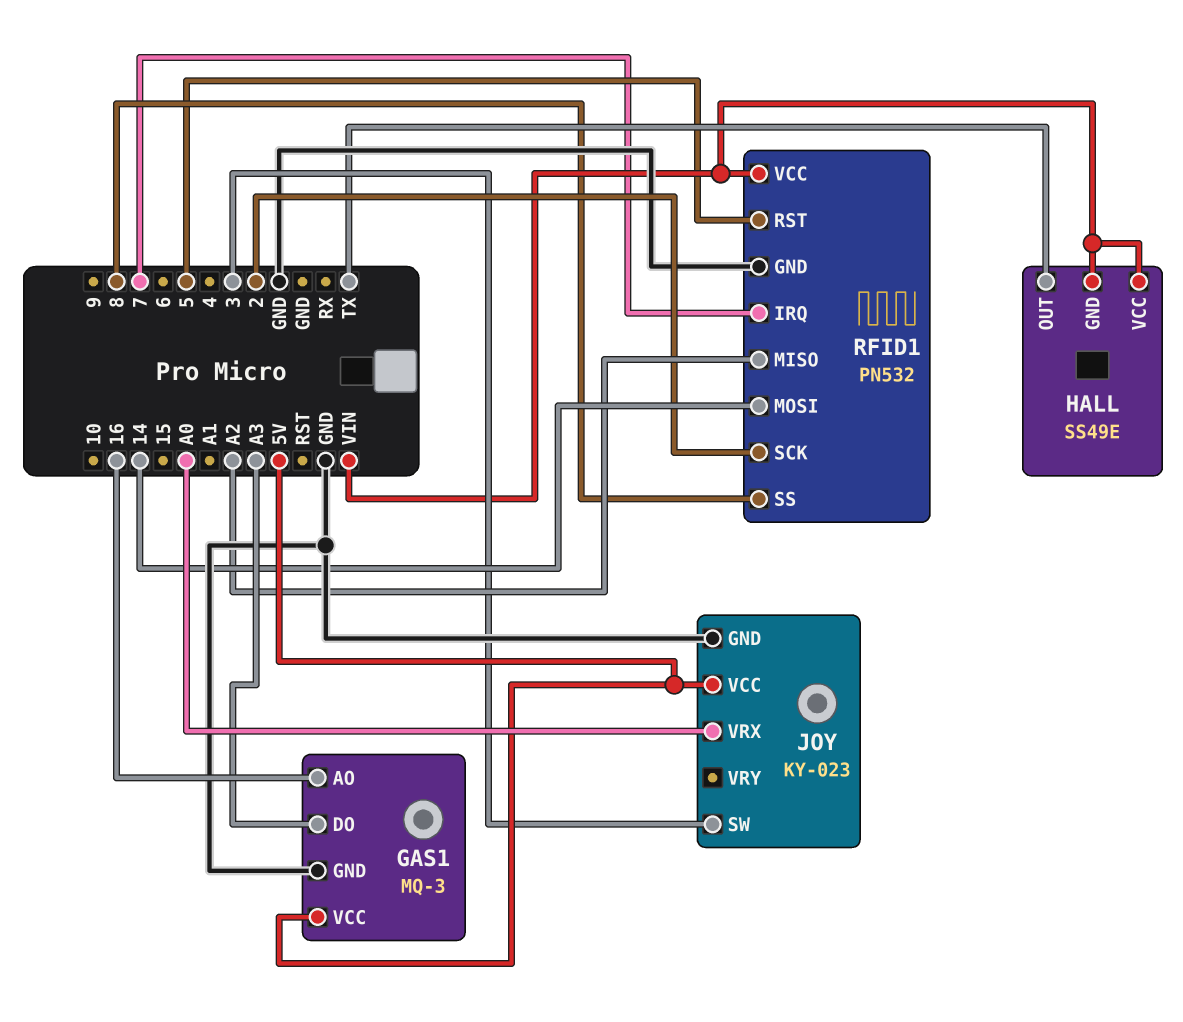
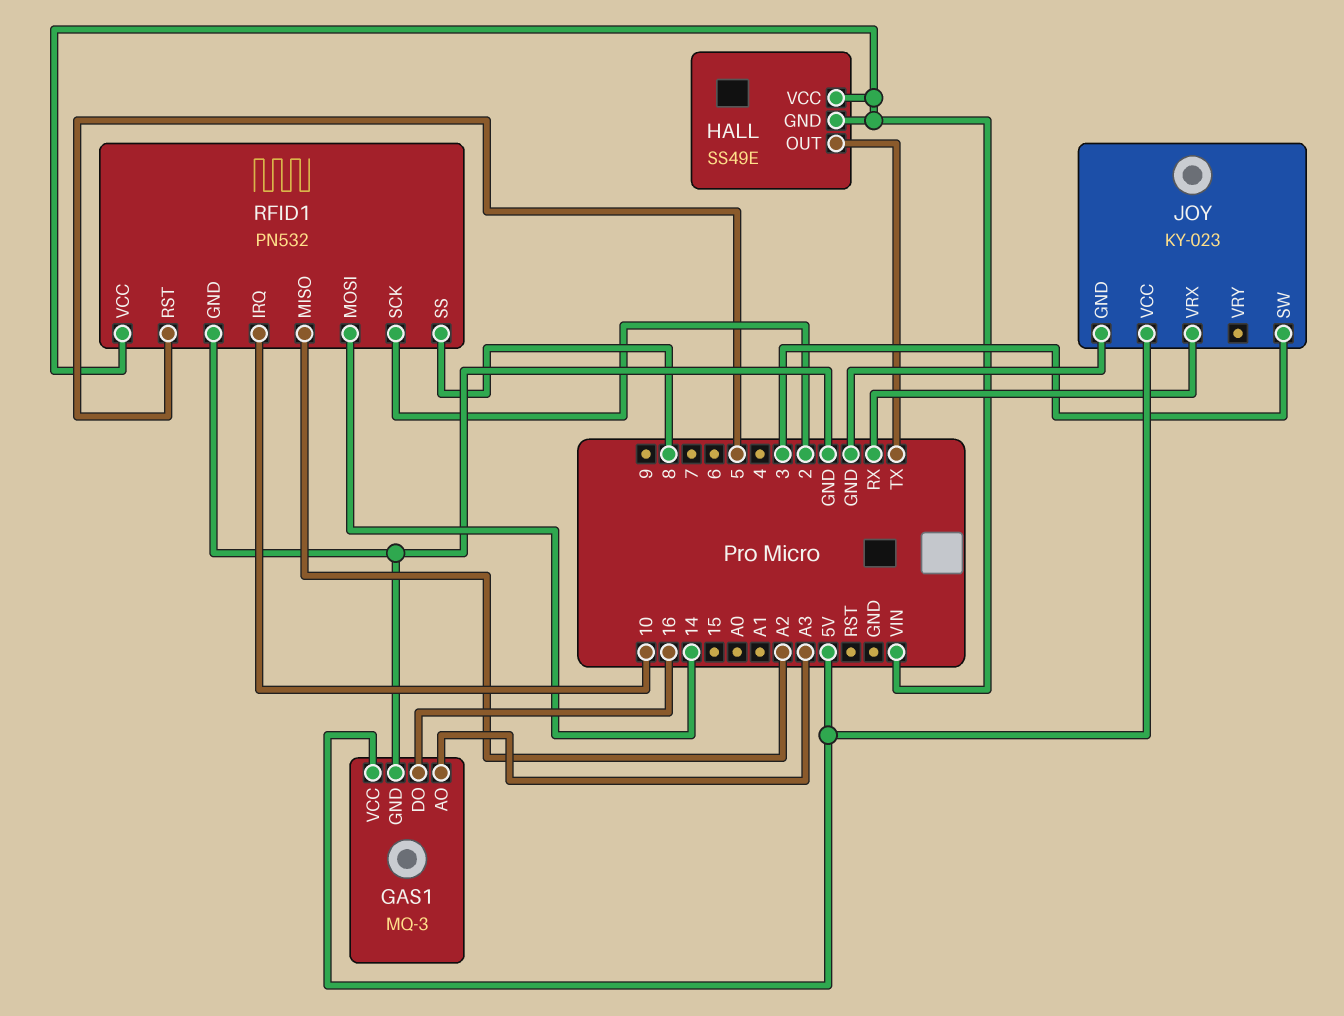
GAS1 pin AO: 16 -> A3
GAS1 pin DO: A3 -> 16
JOY pin VRX: A0 -> RX
RFID1 pin IRQ: 7 -> 10

